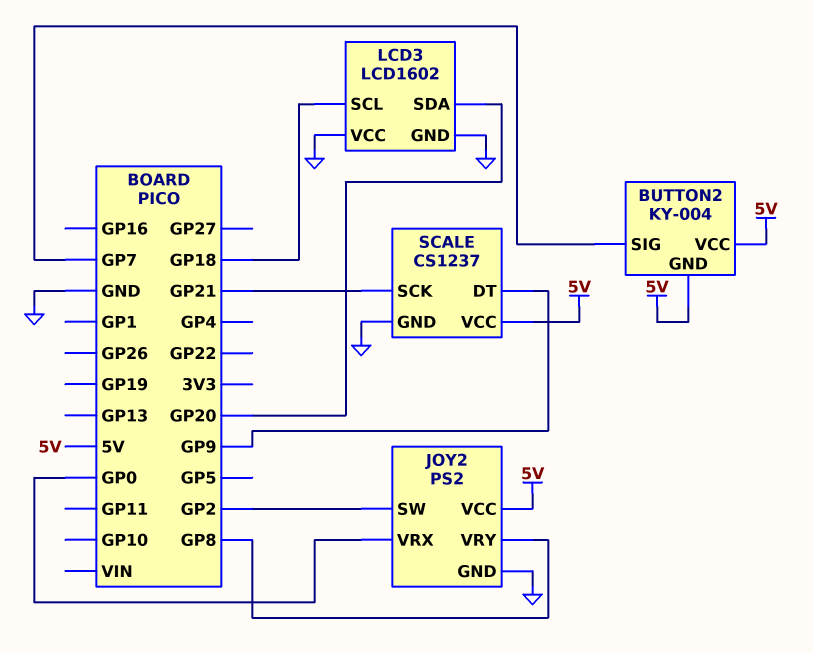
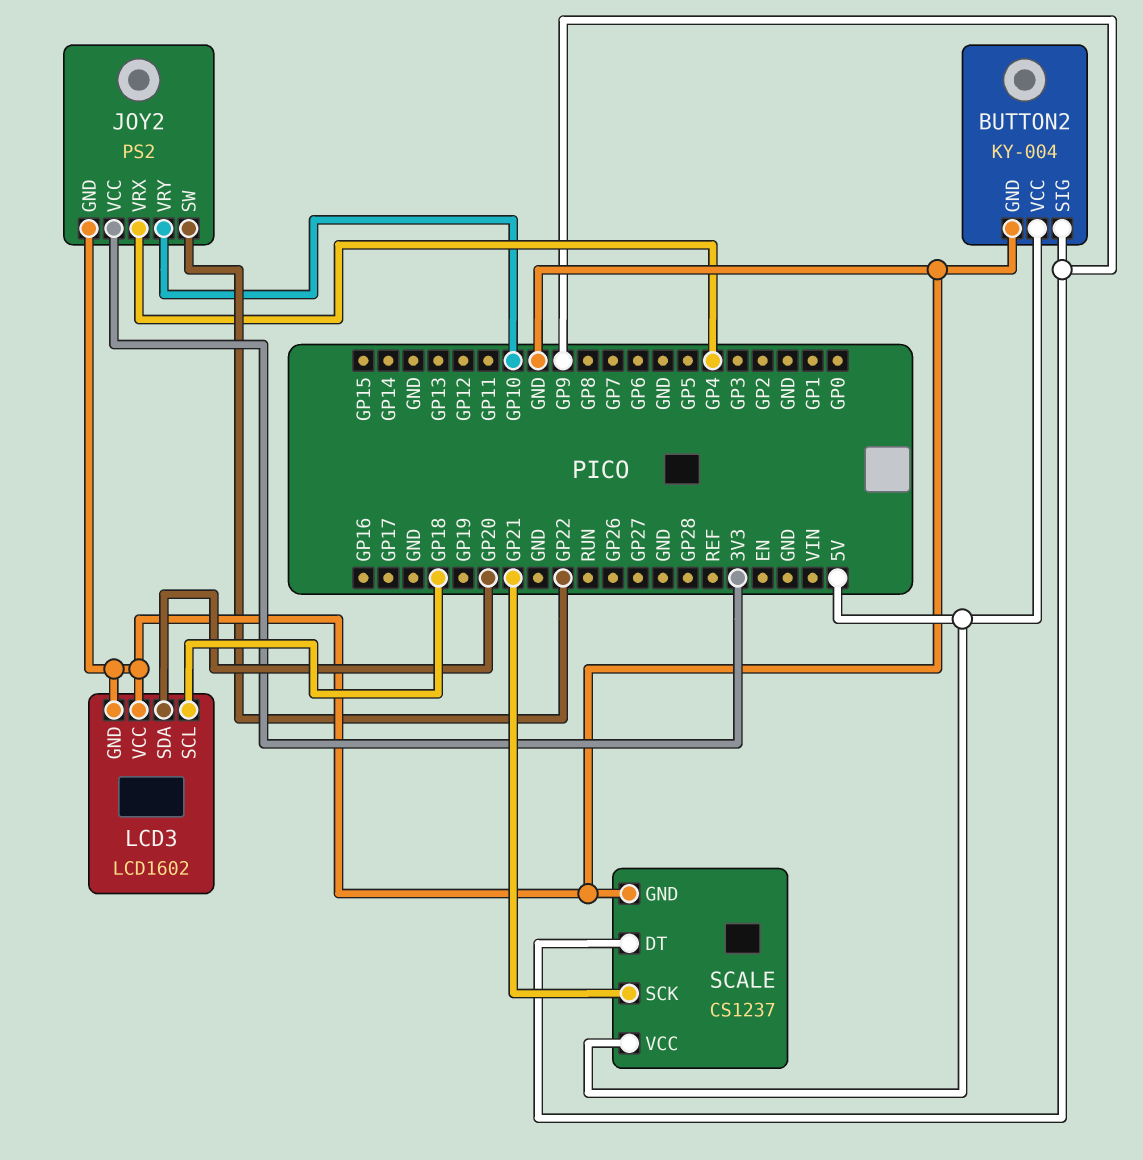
BUTTON2 pin GND: 5V -> GND
BUTTON2 pin SIG: GP7 -> GP9
JOY2 pin SW: GP2 -> GP22
JOY2 pin VCC: 5V -> 3V3
JOY2 pin VRX: GP0 -> GP4
JOY2 pin VRY: GP8 -> GP10

